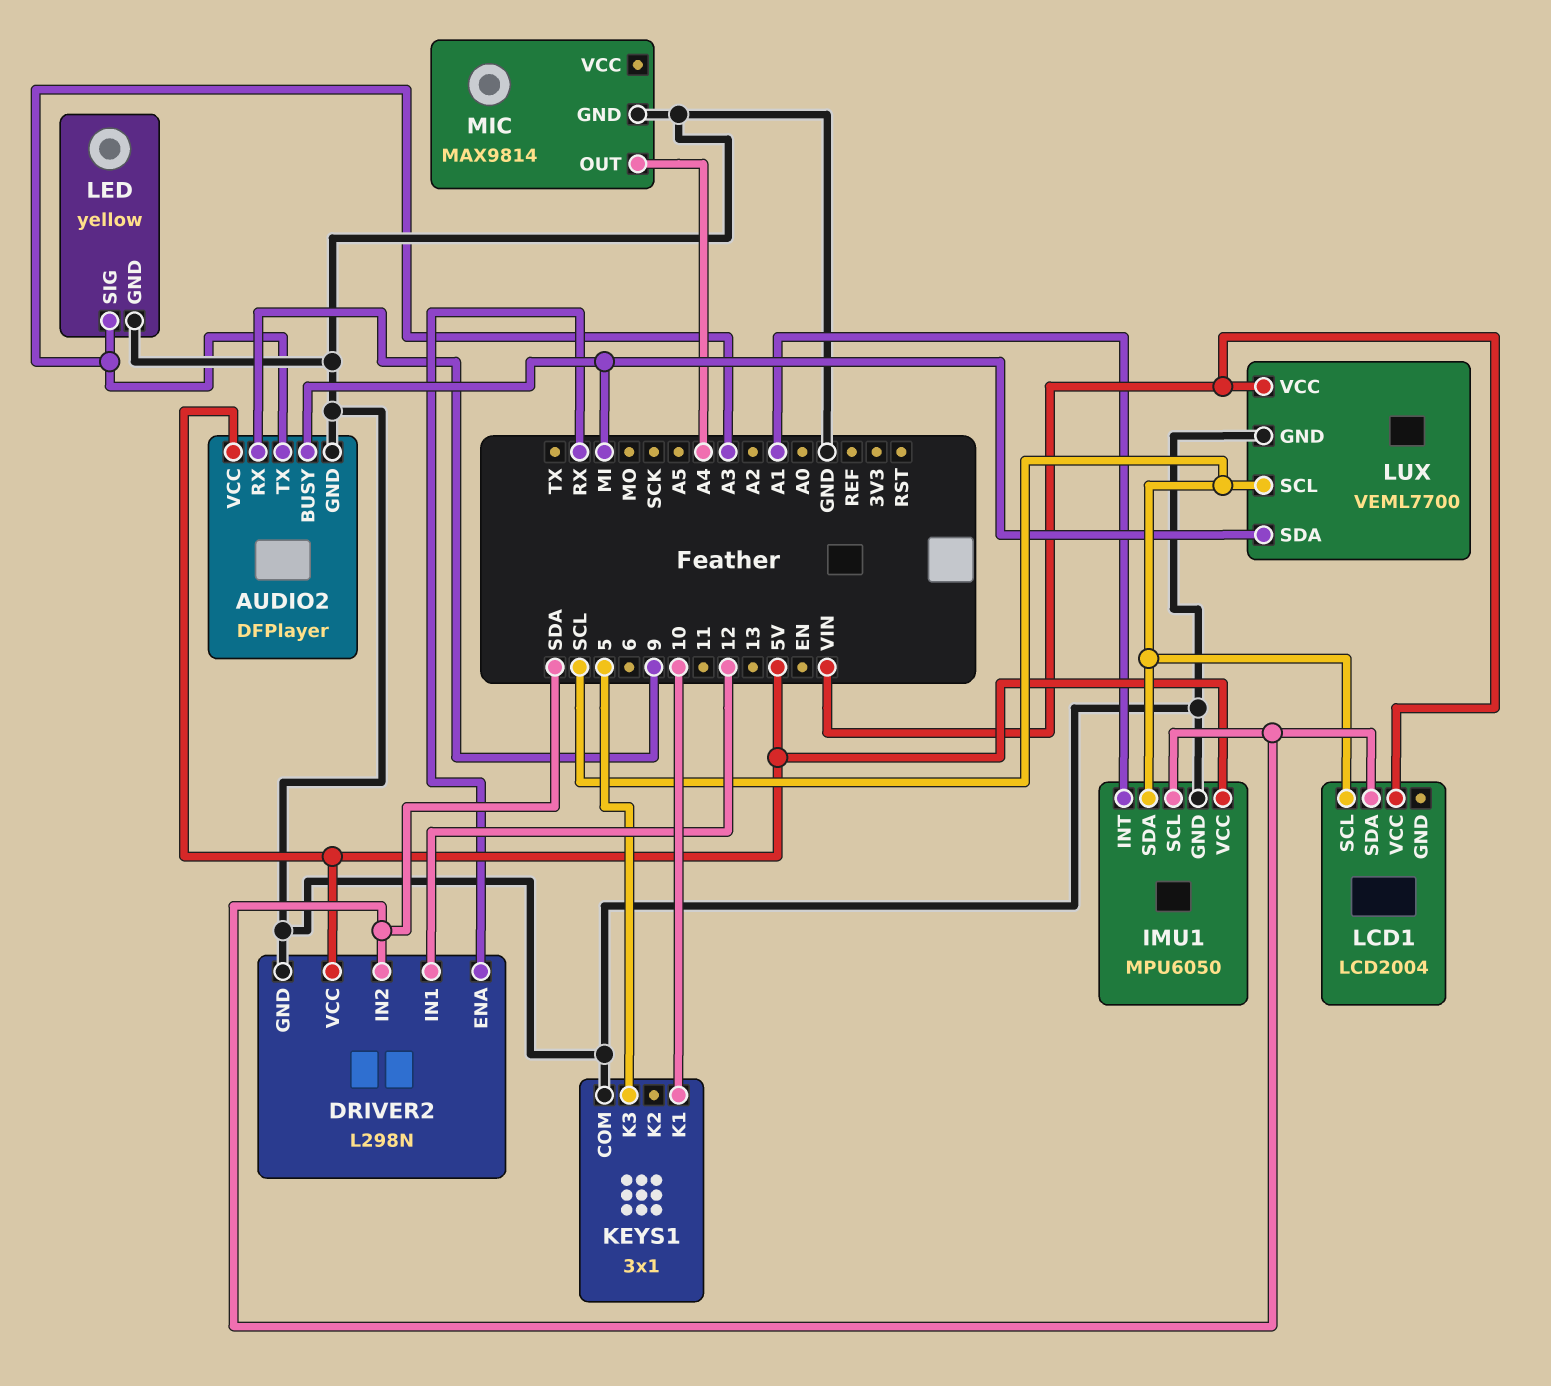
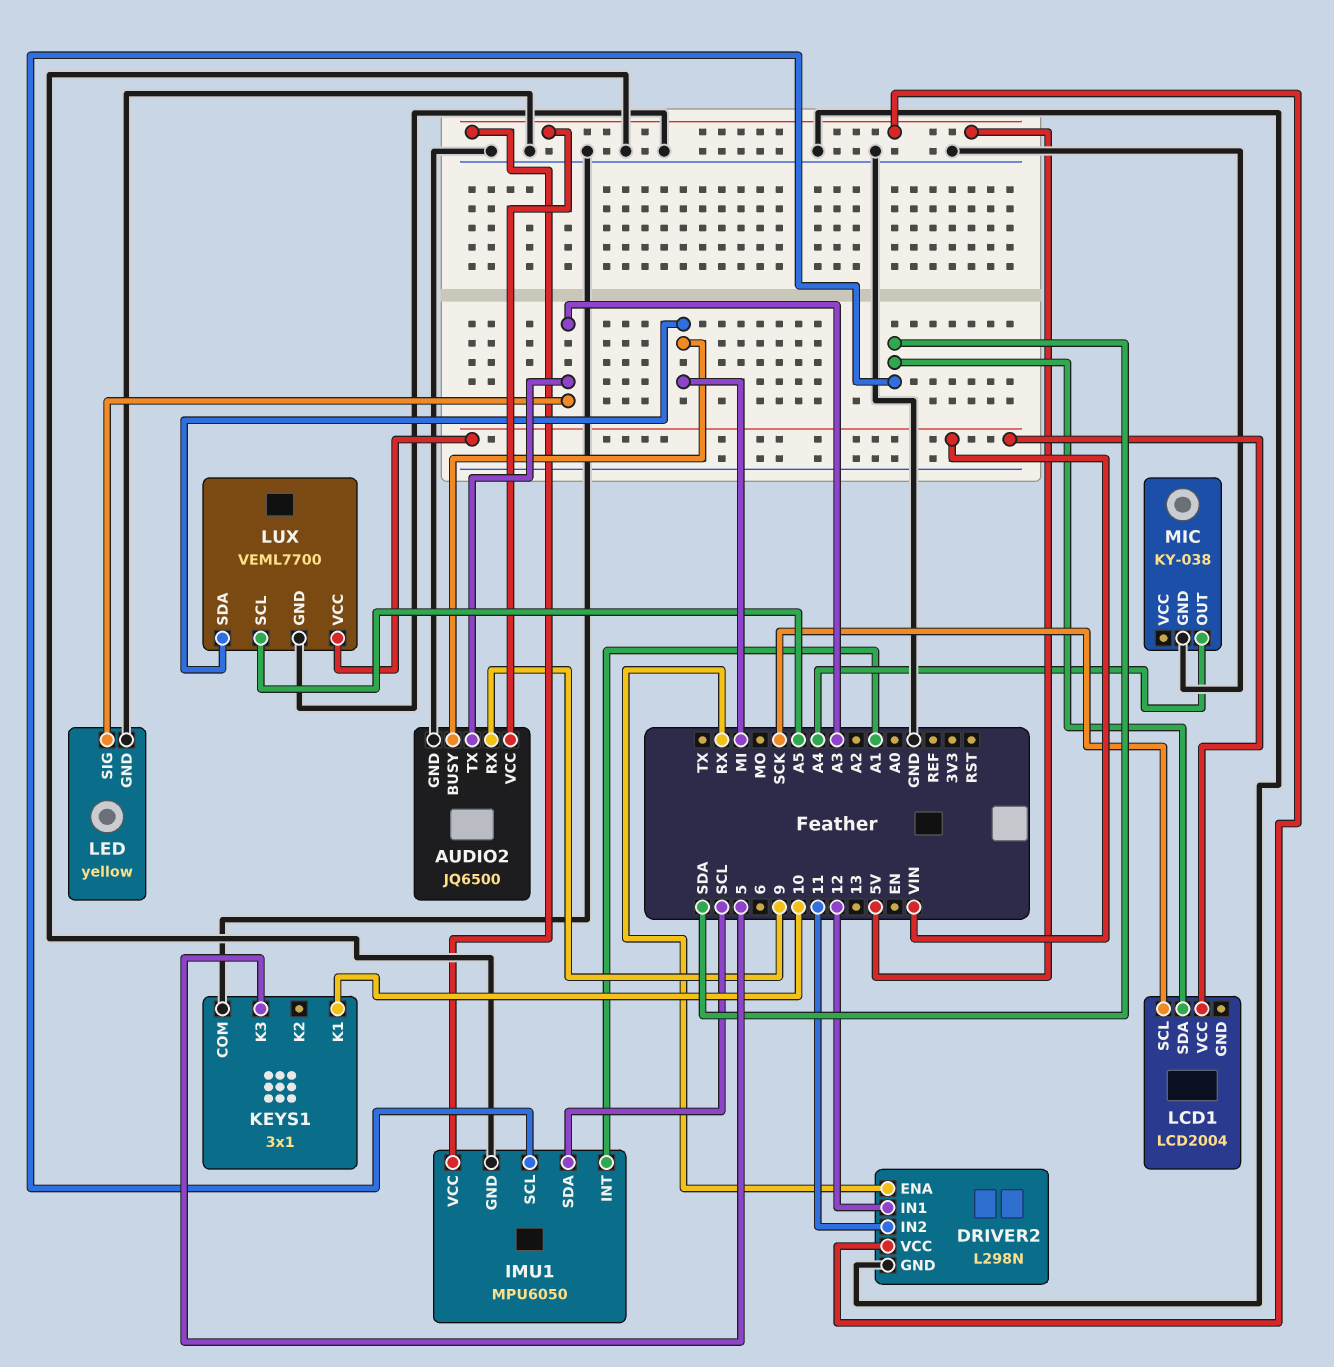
AUDIO2: DFPlayer -> JQ6500
DRIVER2 pin IN2: SDA -> 11
LCD1 pin SCL: SCL -> SCK
LUX pin SCL: SCL -> A5
MIC: MAX9814 -> KY-038

